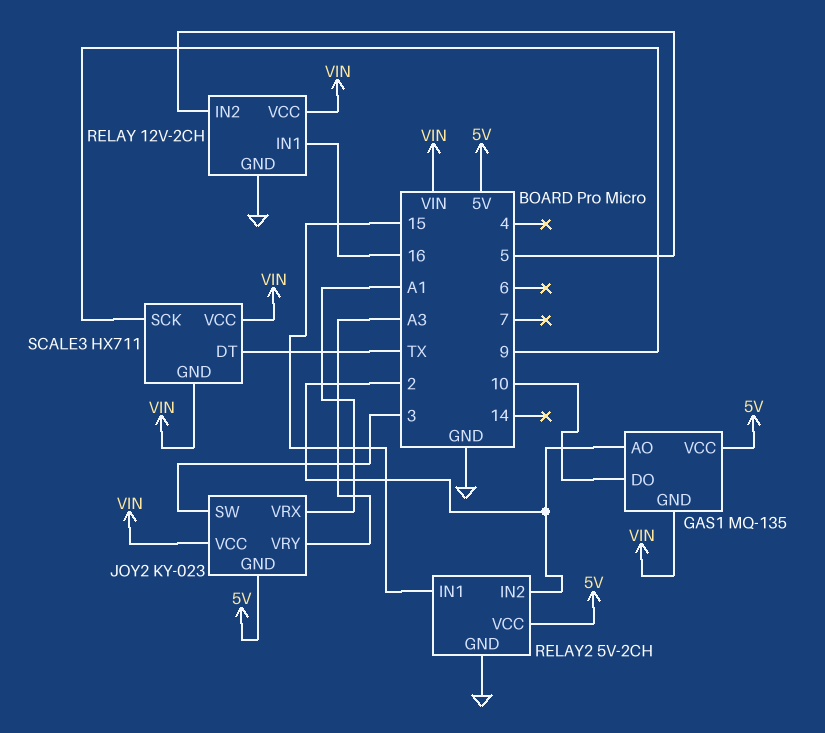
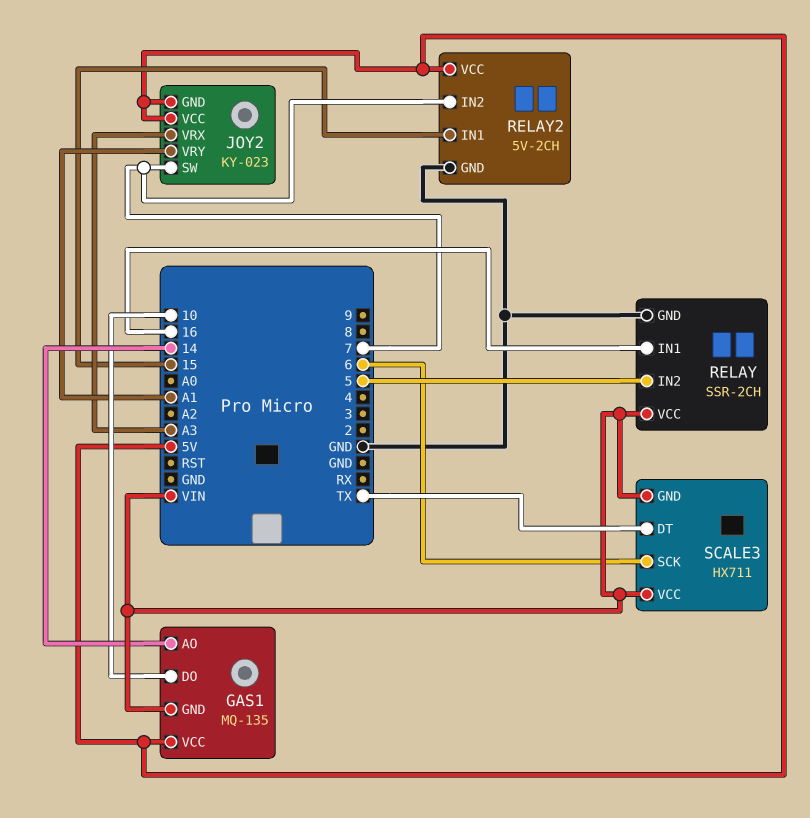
GAS1 pin AO: 2 -> 14
JOY2 pin SW: 3 -> 7
JOY2 pin VCC: VIN -> 5V
JOY2 pin VRX: A1 -> A3
JOY2 pin VRY: A3 -> A1
RELAY: 12V-2CH -> SSR-2CH
RELAY2 pin IN2: 2 -> 7
SCALE3 pin SCK: 9 -> 6

